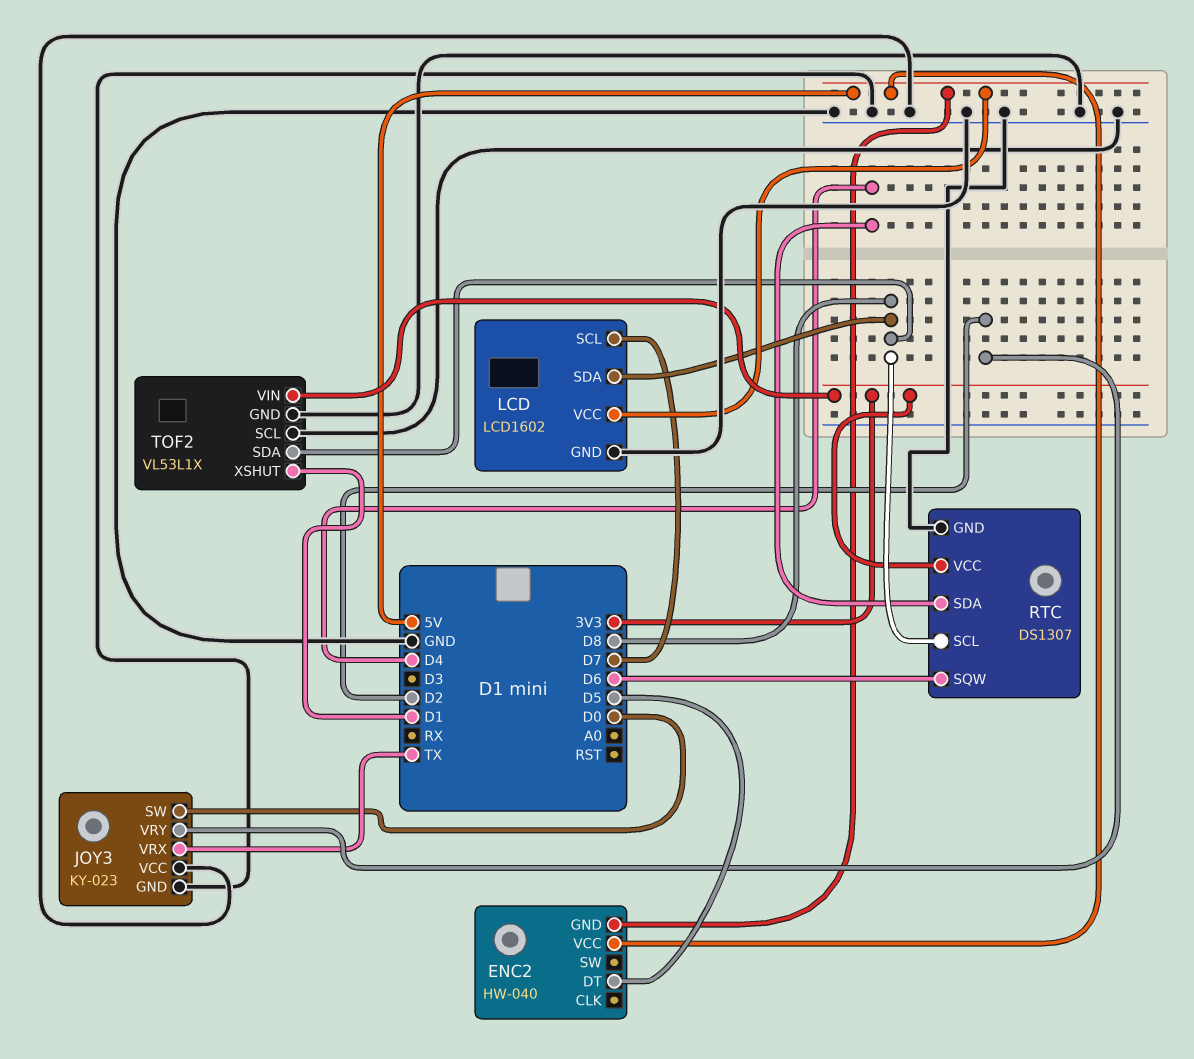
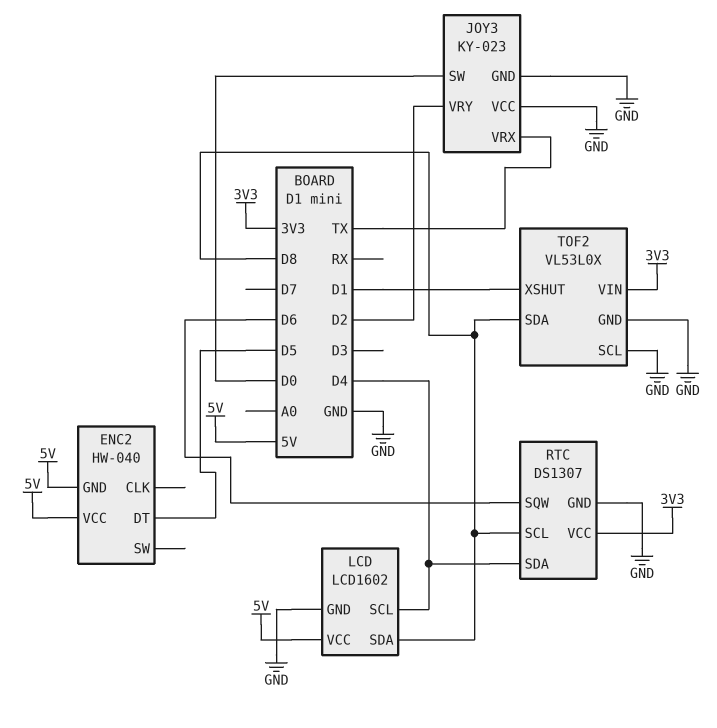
LCD pin SCL: D7 -> D4
TOF2: VL53L1X -> VL53L0X

